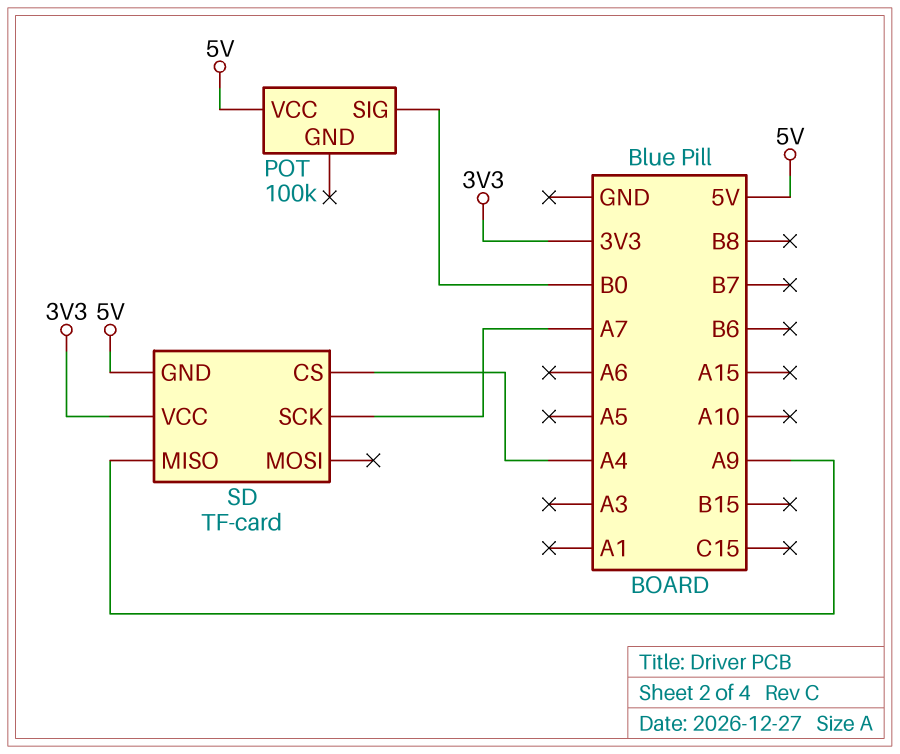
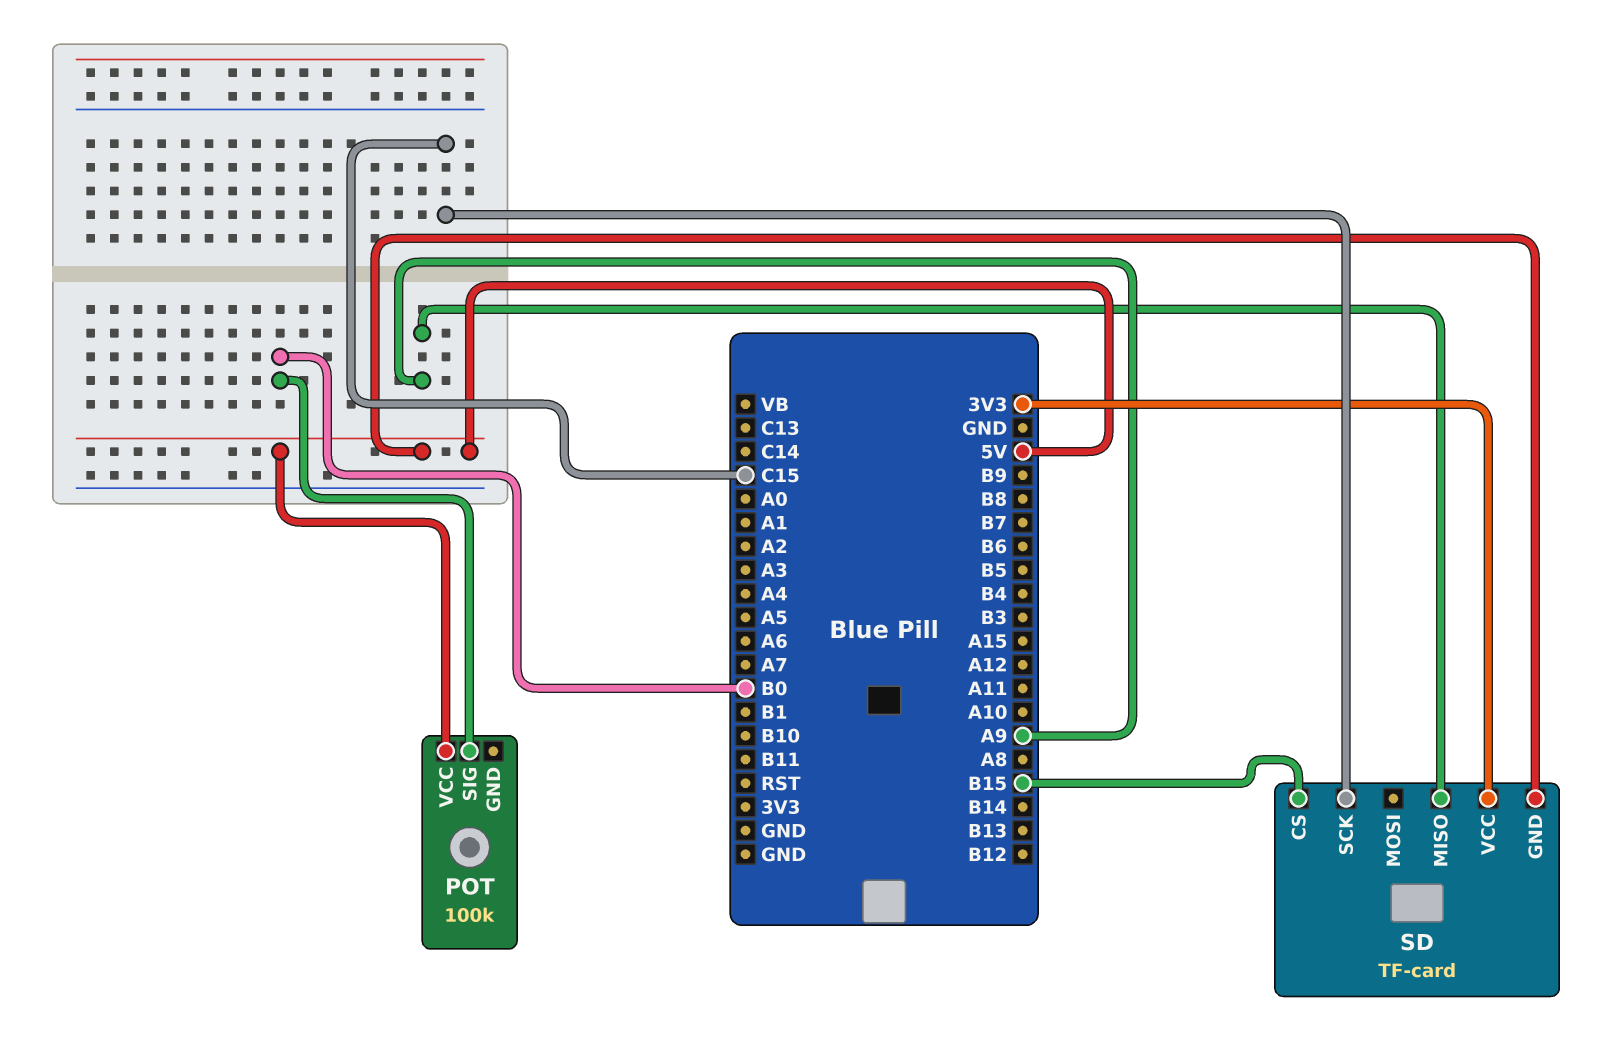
SD pin CS: A4 -> B15
SD pin SCK: A7 -> C15

